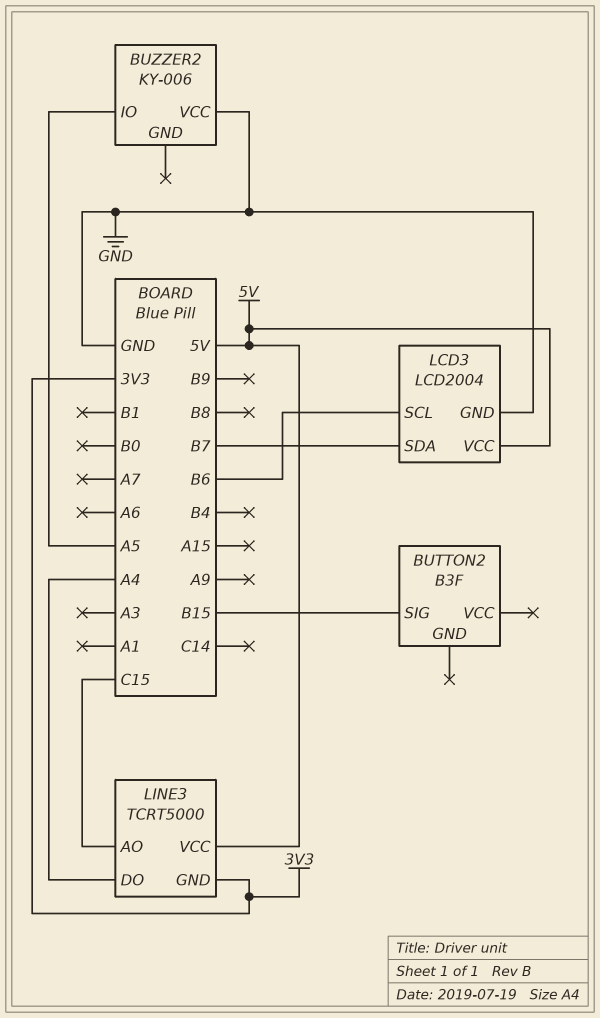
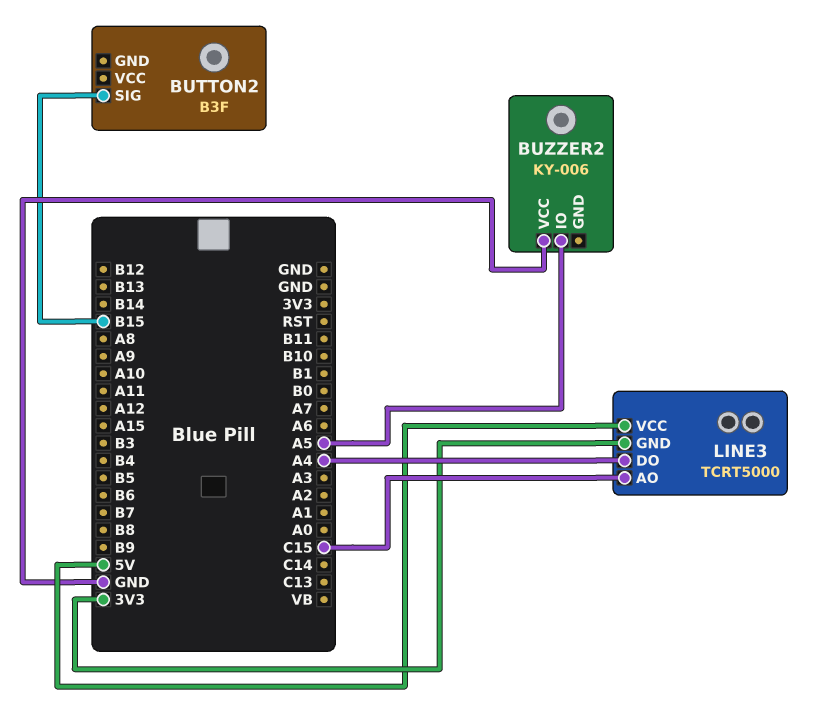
LCD3: LCD2004 -> none
LCD3 pin GND: GND -> none
LCD3 pin SCL: B6 -> none
LCD3 pin SDA: B7 -> none
LCD3 pin VCC: 5V -> none

